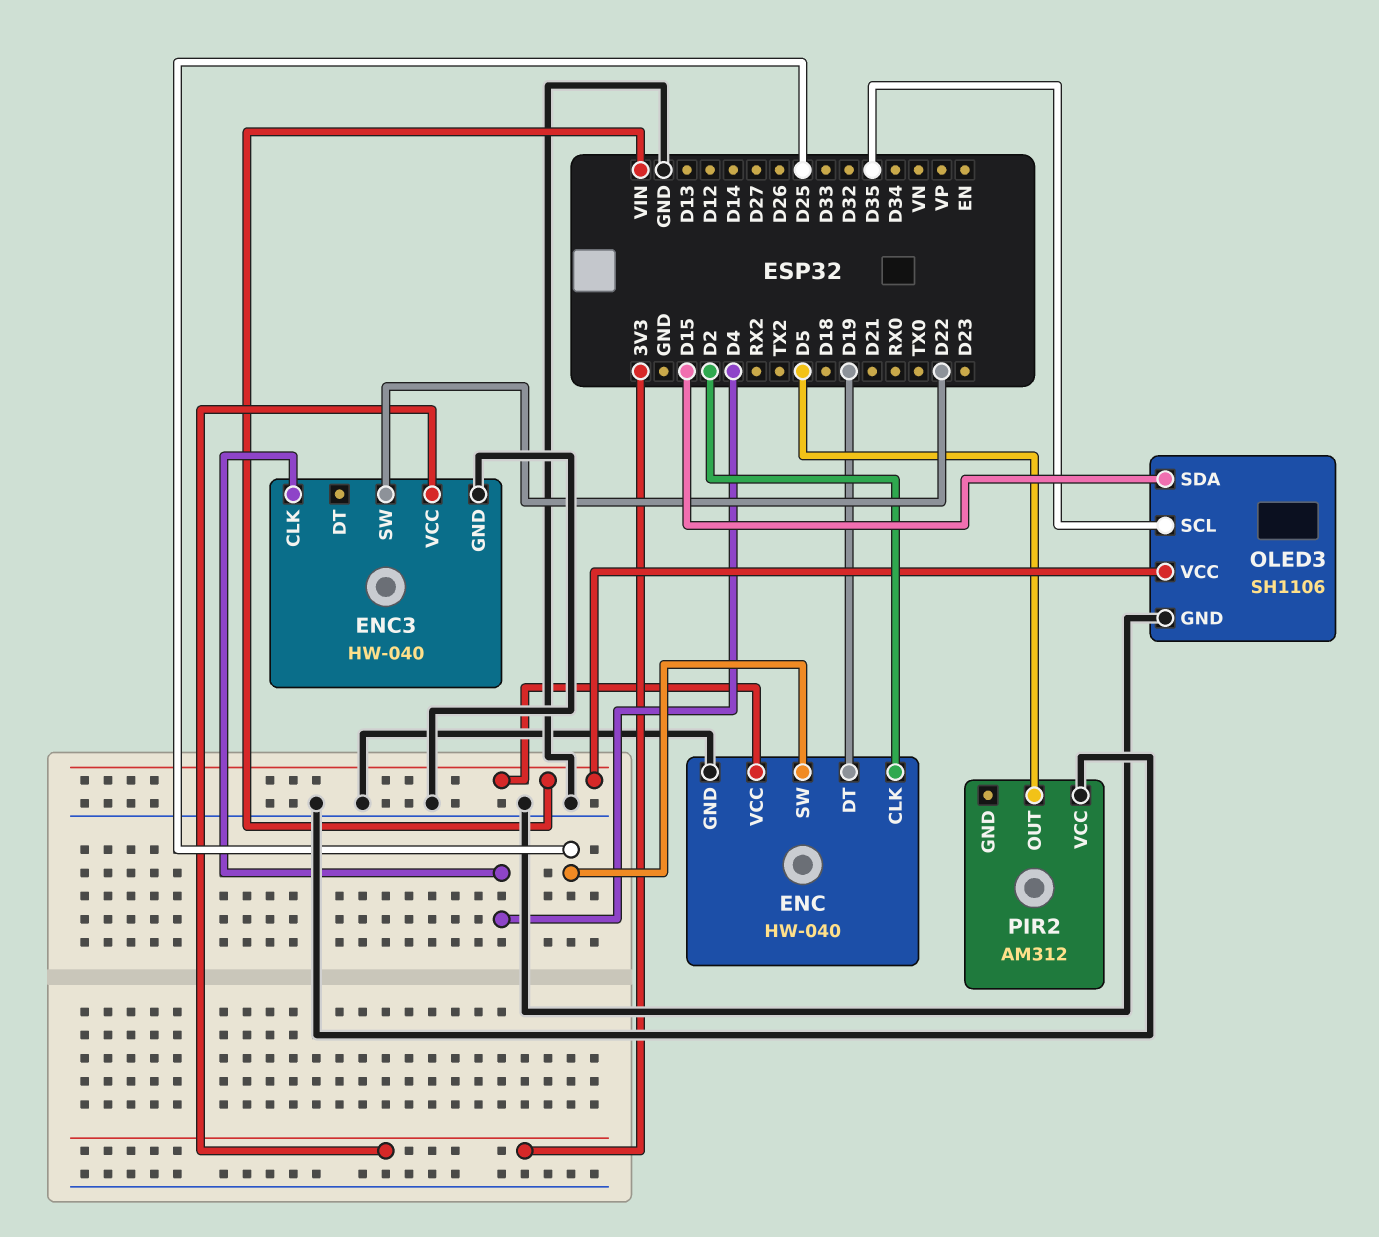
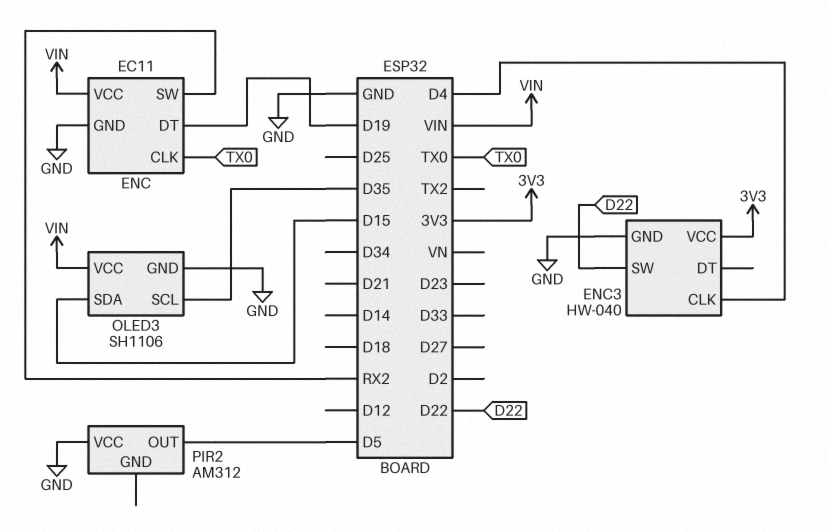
ENC: HW-040 -> EC11
ENC pin CLK: D2 -> TX0
ENC pin SW: D25 -> RX2

